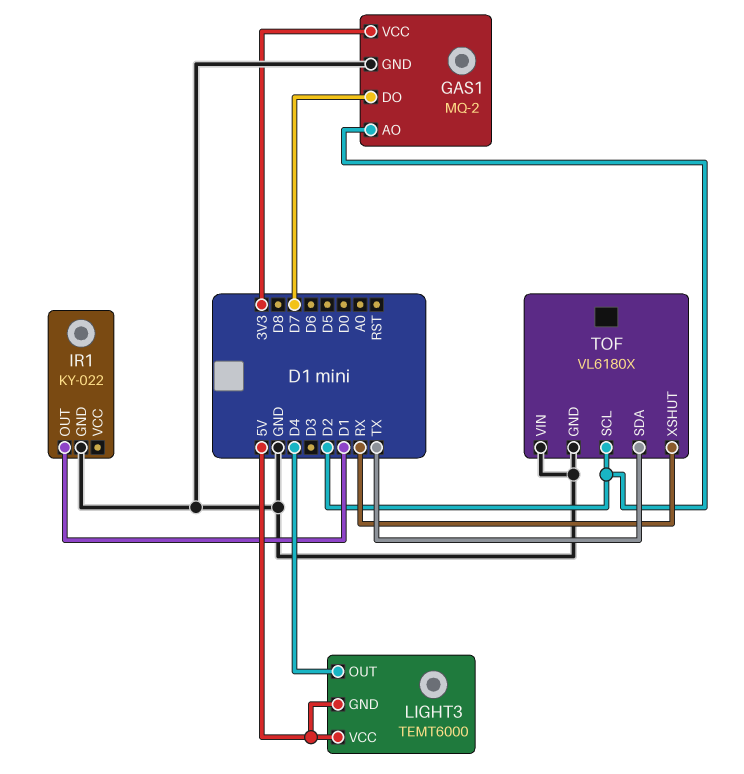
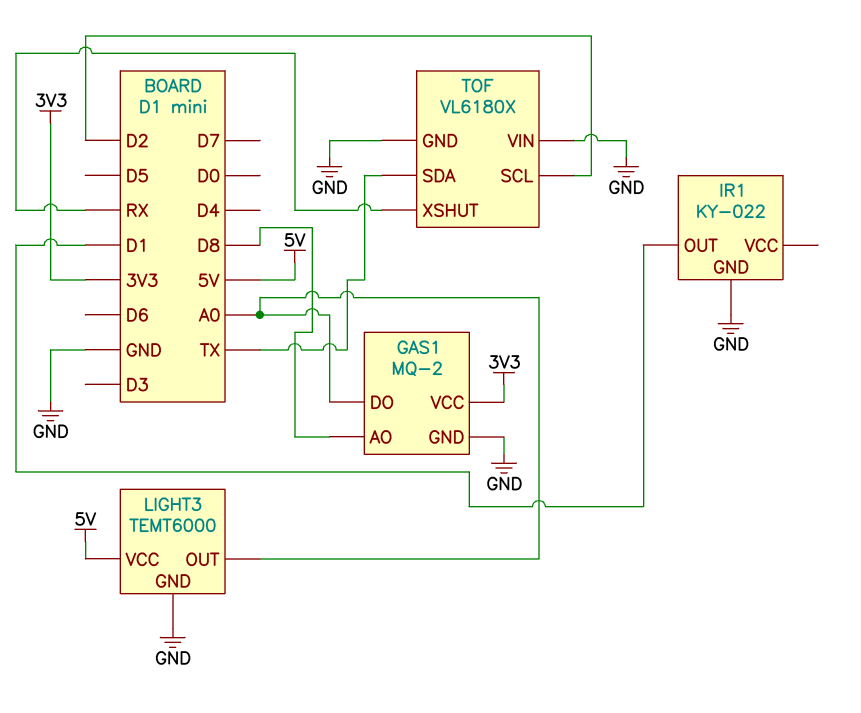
GAS1 pin AO: D2 -> D8
GAS1 pin DO: D7 -> A0
LIGHT3 pin GND: 5V -> GND
LIGHT3 pin OUT: D4 -> A0

